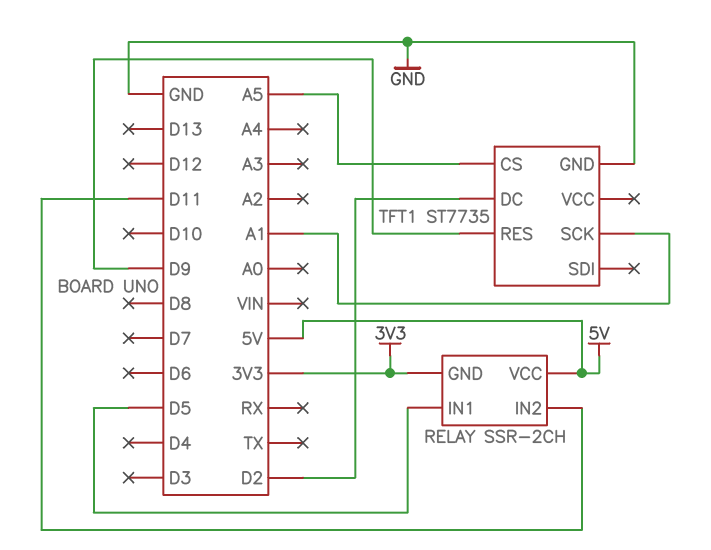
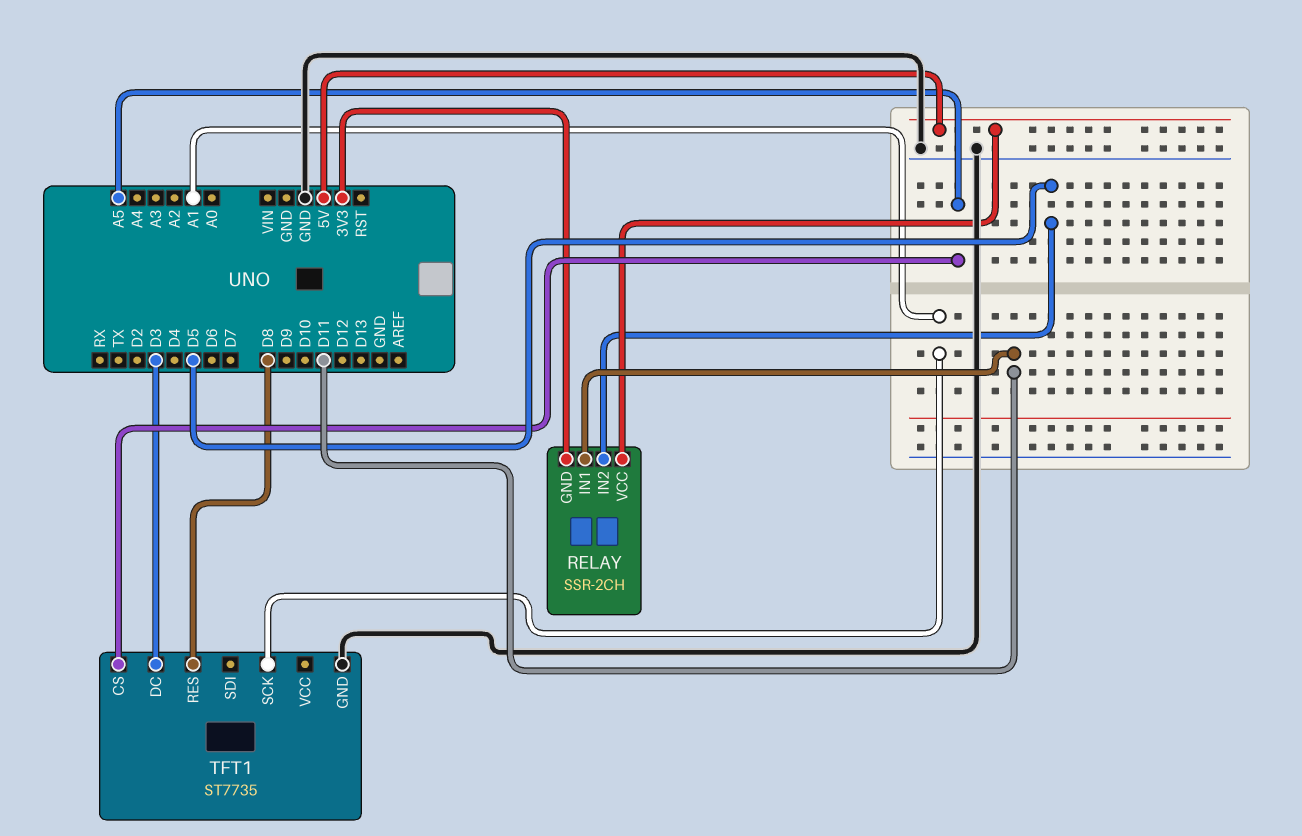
RELAY pin IN1: D5 -> D11
RELAY pin IN2: D11 -> D5
TFT1 pin DC: D2 -> D3
TFT1 pin RES: D9 -> D8

